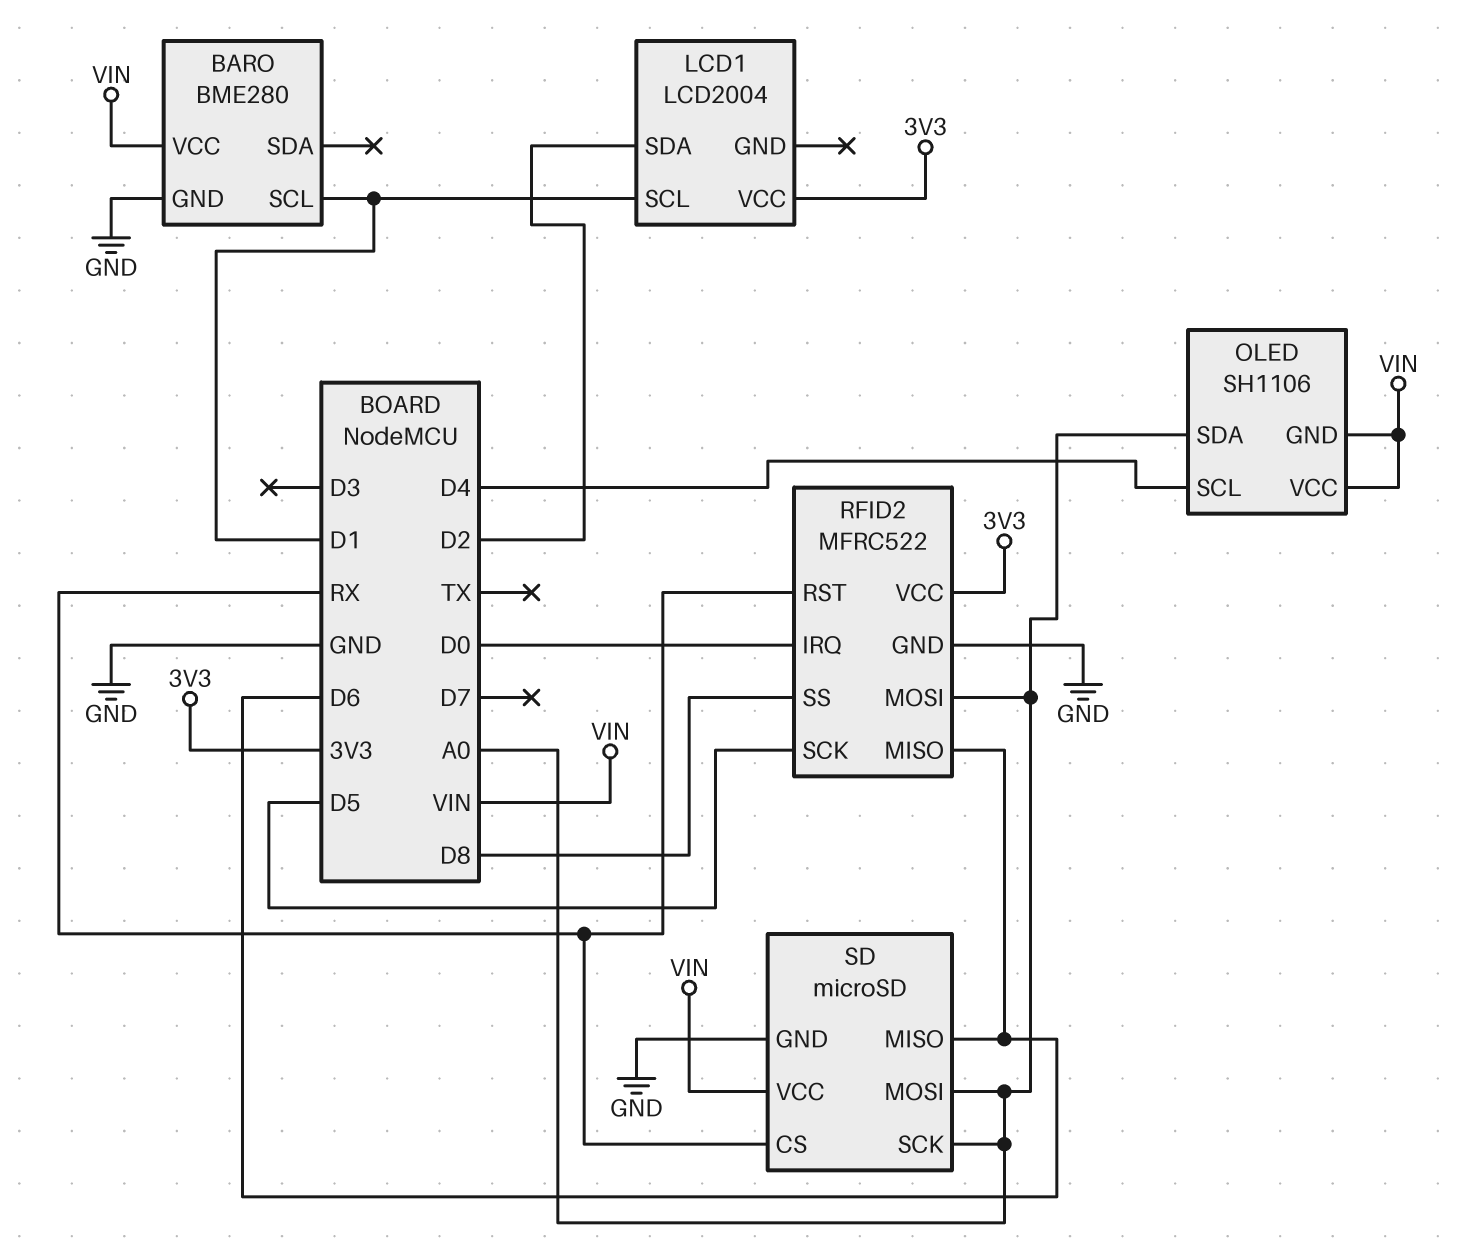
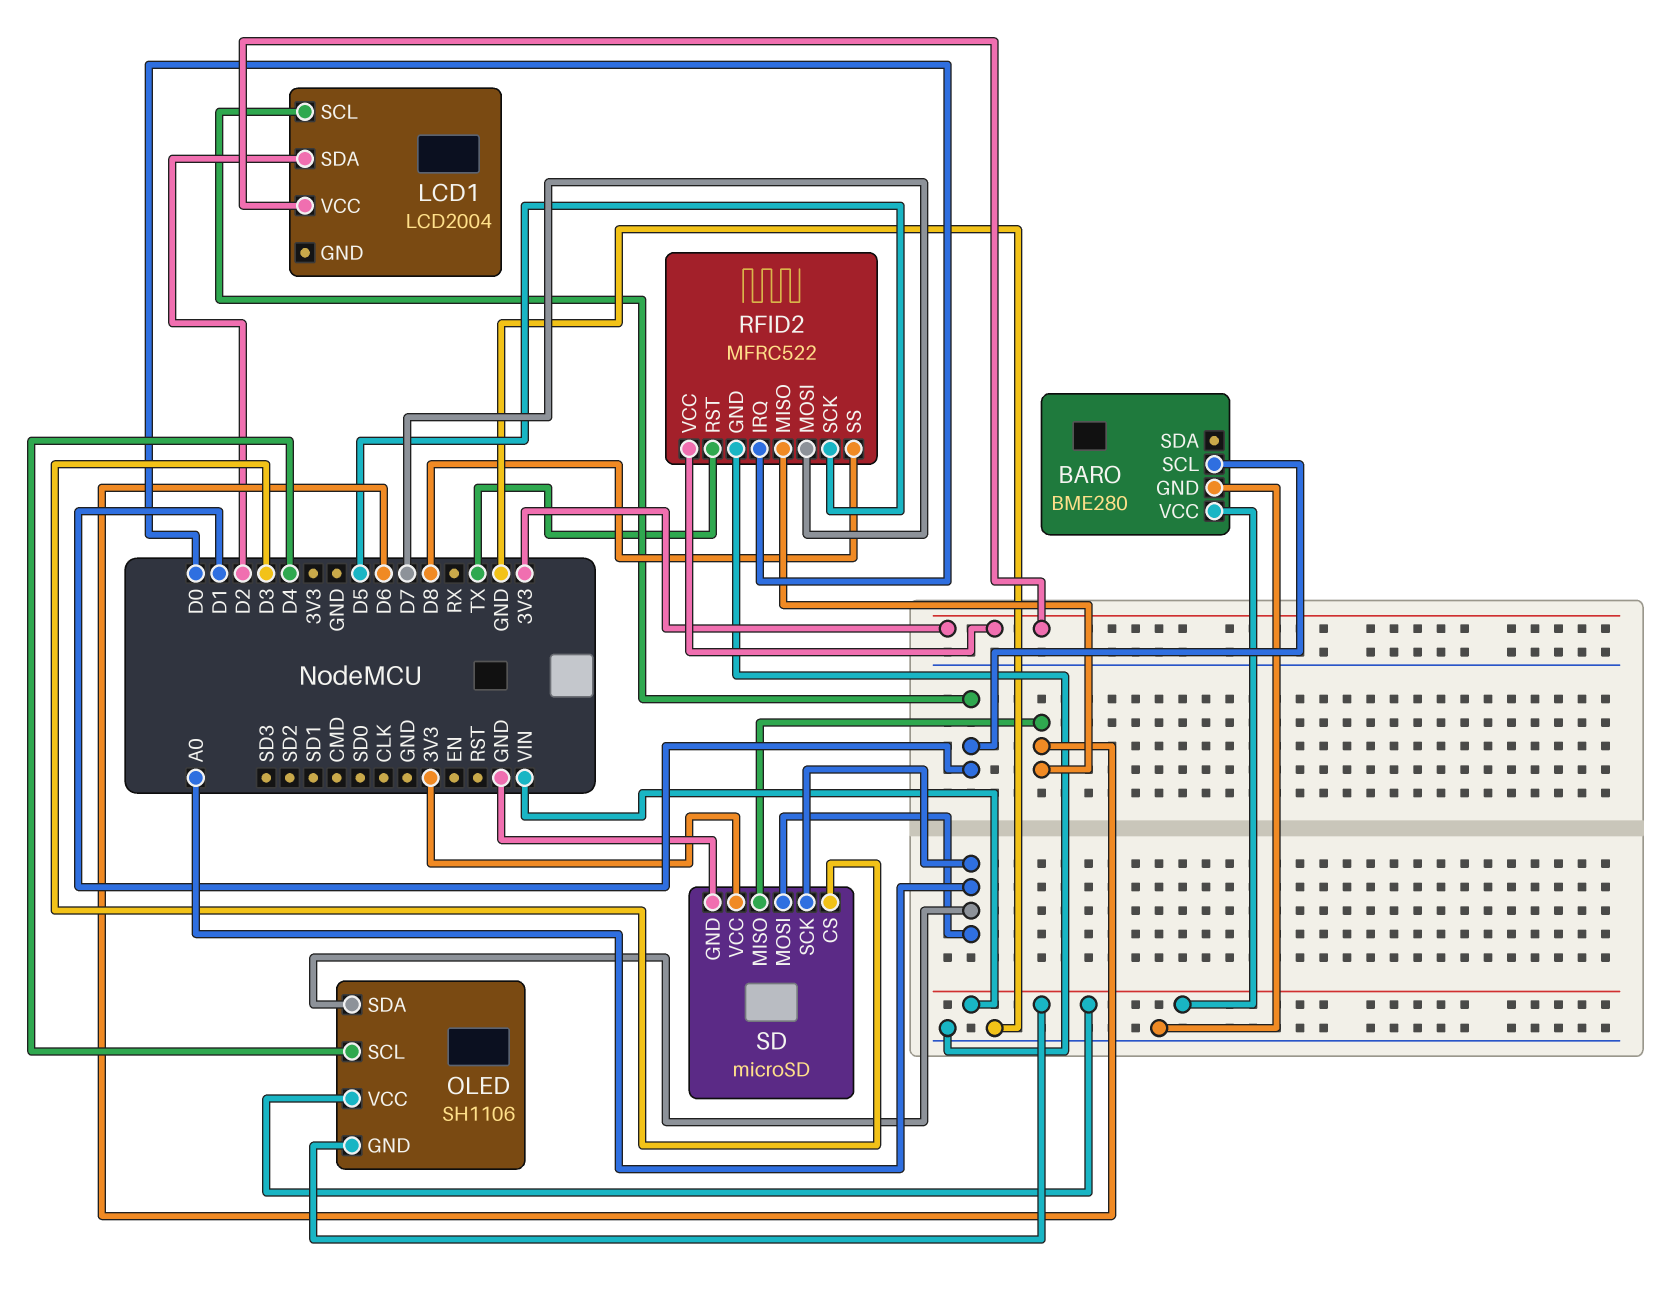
RFID2 pin MOSI: A0 -> D7
RFID2 pin RST: RX -> TX
SD pin CS: RX -> D3
SD pin VCC: VIN -> 3V3

